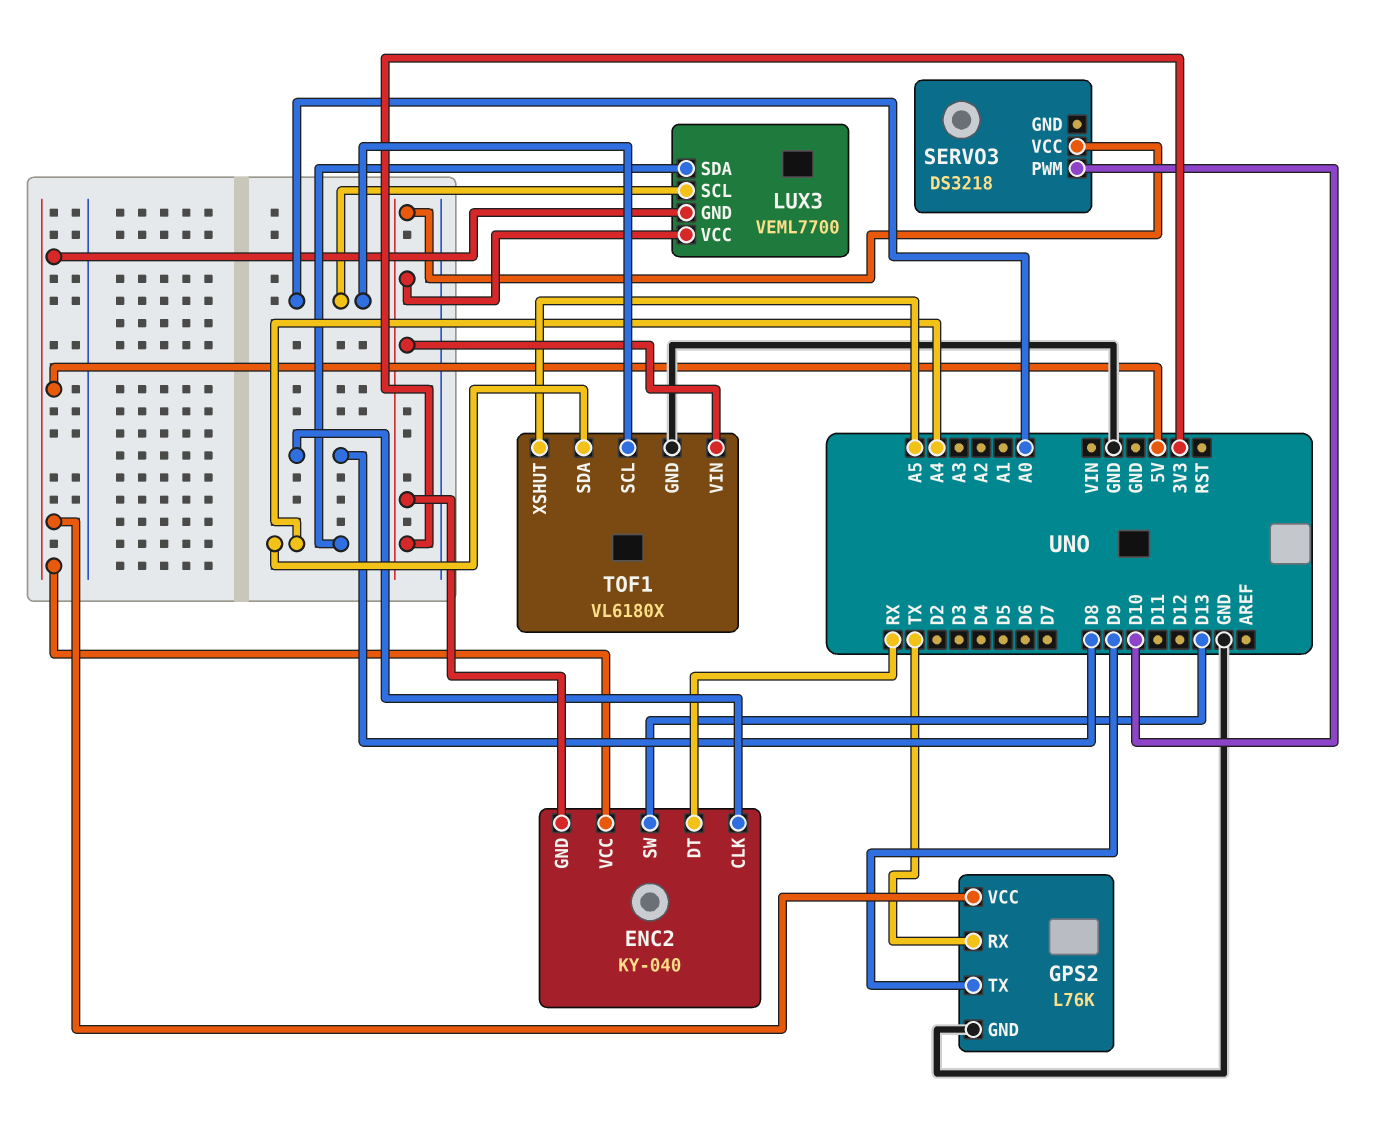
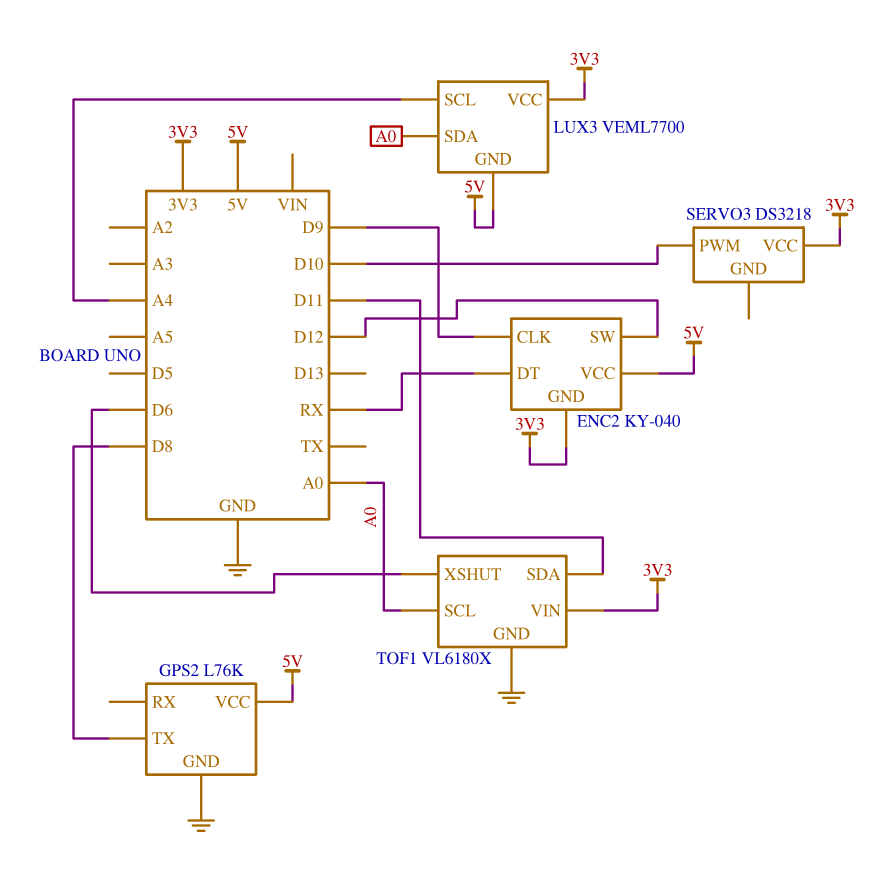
ENC2 pin CLK: D8 -> D9
ENC2 pin SW: D13 -> D12
GPS2 pin RX: TX -> none
GPS2 pin TX: D9 -> D8
LUX3 pin SCL: A0 -> A4
LUX3 pin SDA: A4 -> A0
TOF1 pin SDA: A4 -> D11
TOF1 pin XSHUT: A5 -> D6

